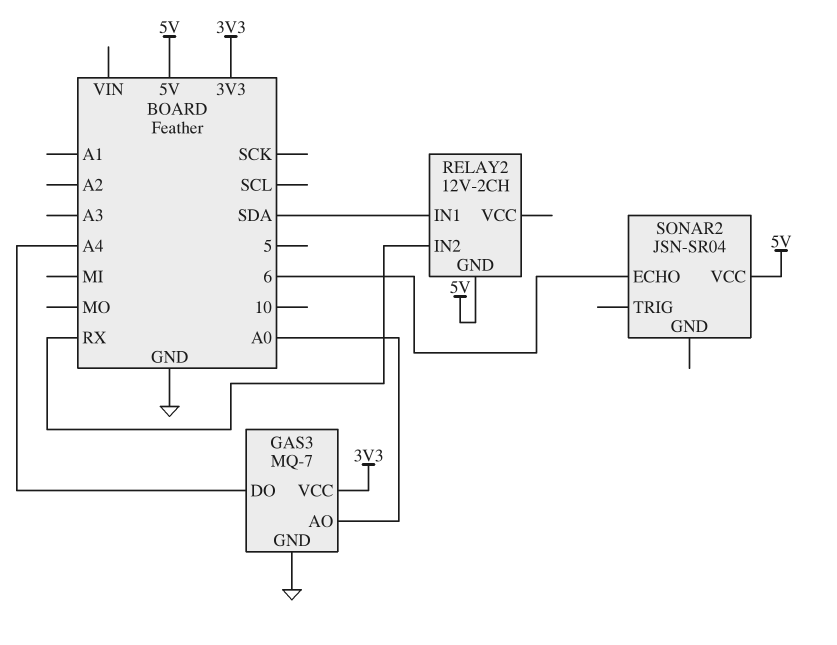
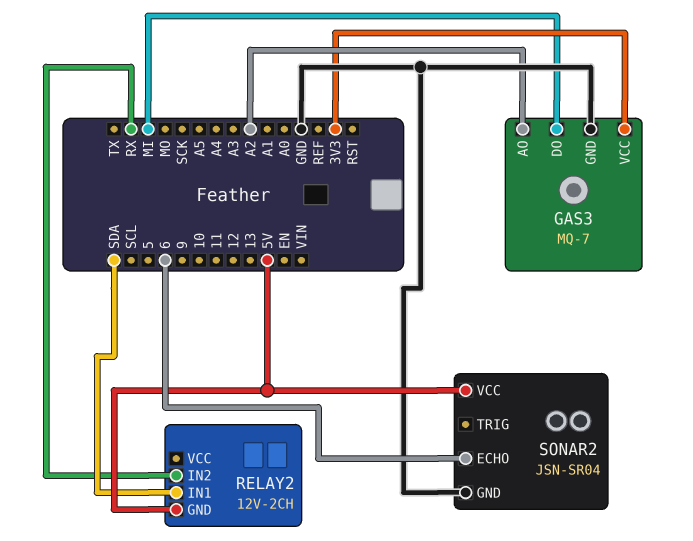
GAS3 pin AO: A0 -> A2
GAS3 pin DO: A4 -> MI
SONAR2 pin GND: none -> GND

